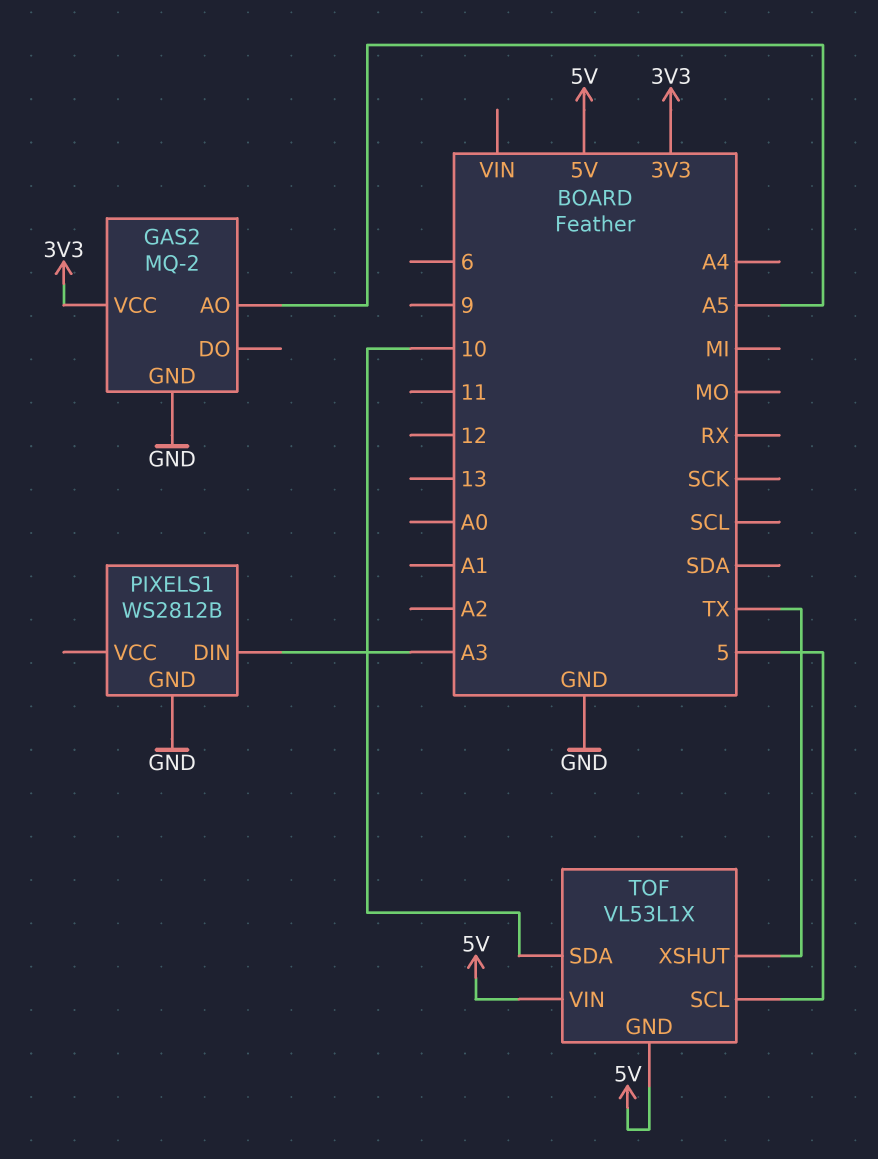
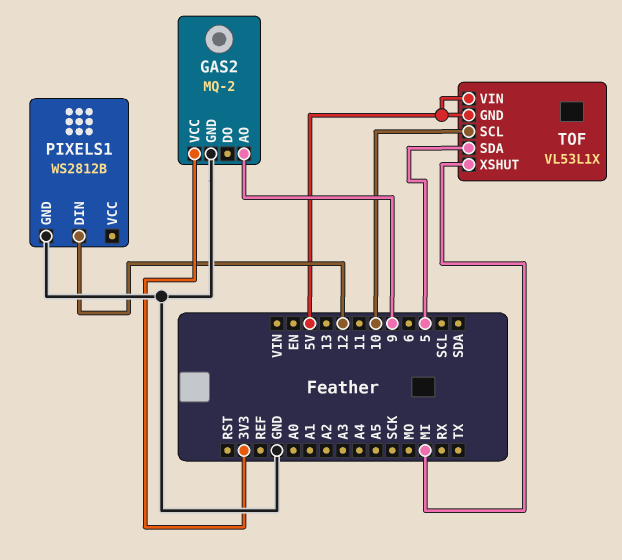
GAS2 pin AO: A5 -> 9
PIXELS1 pin DIN: A3 -> 12
TOF pin SCL: 5 -> 10
TOF pin SDA: 10 -> 5
TOF pin XSHUT: TX -> MI

